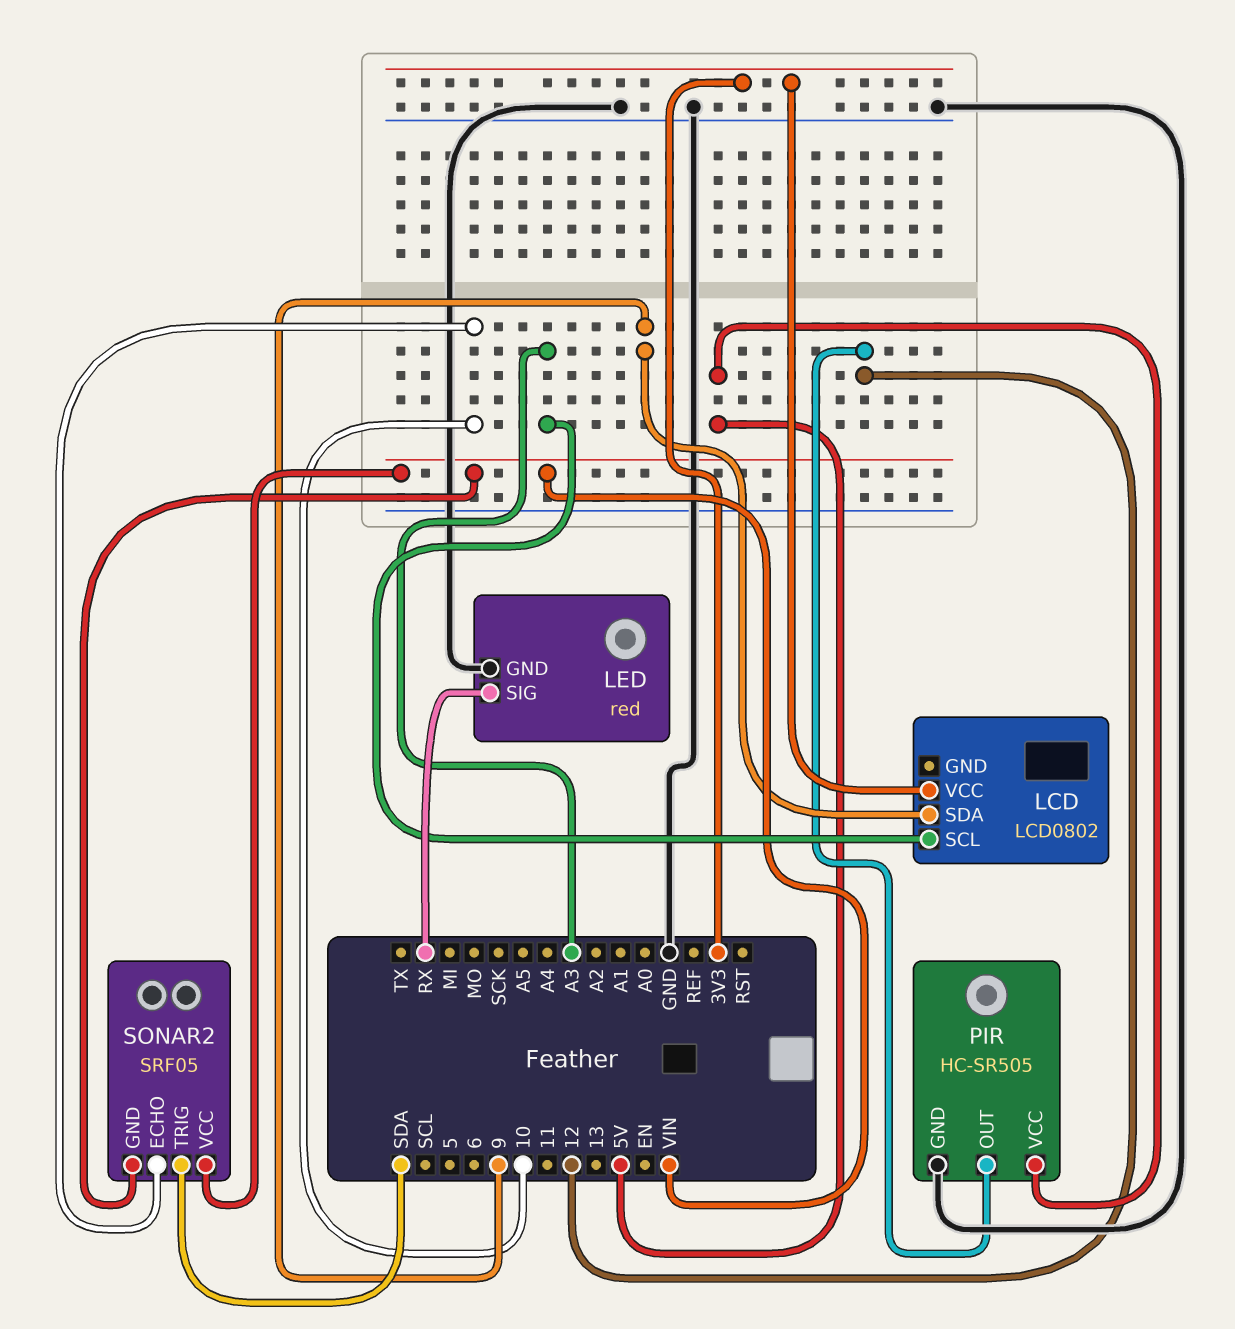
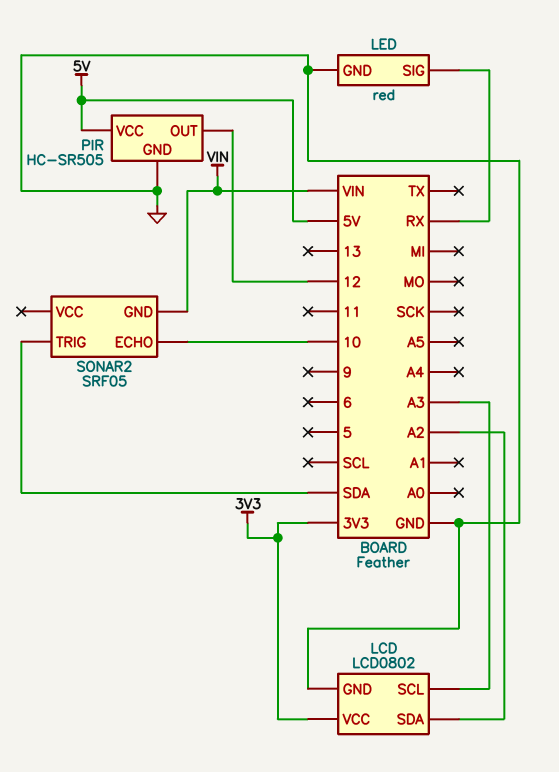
LCD pin GND: none -> GND
LCD pin SDA: 9 -> A2
SONAR2 pin VCC: VIN -> none

